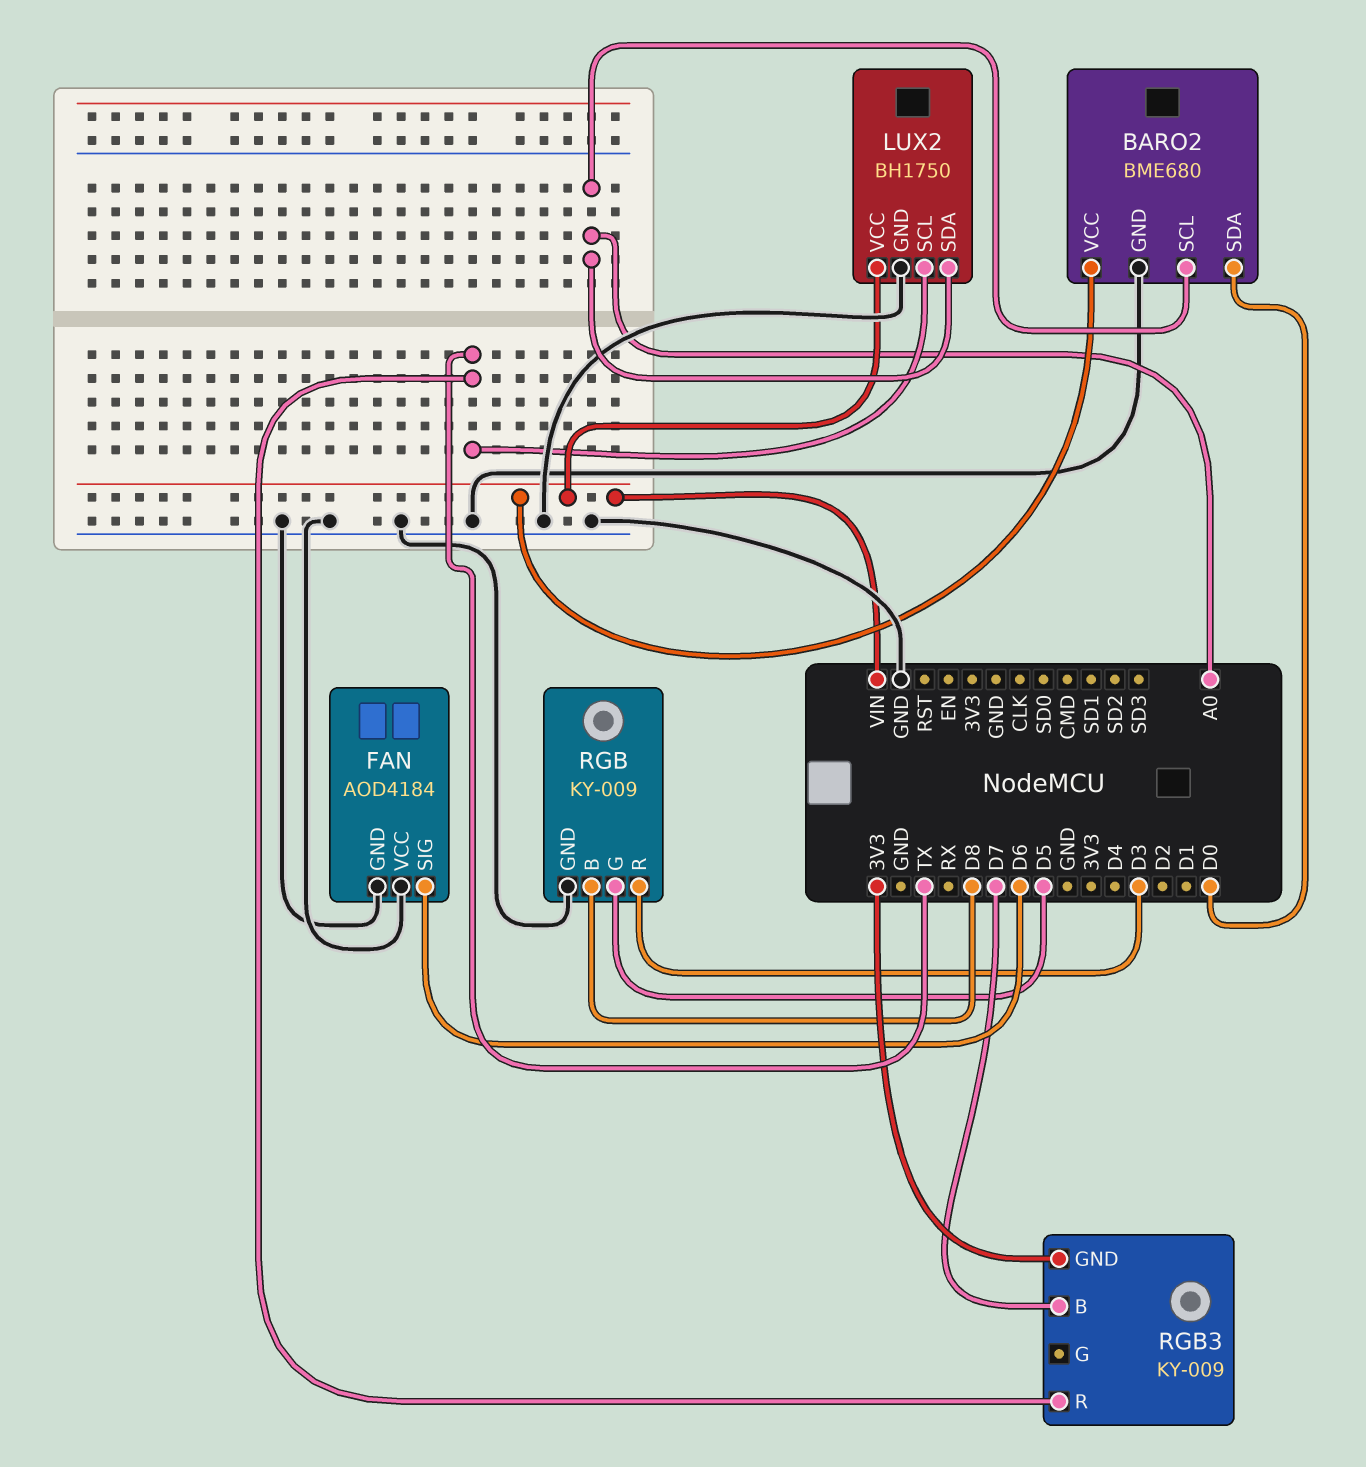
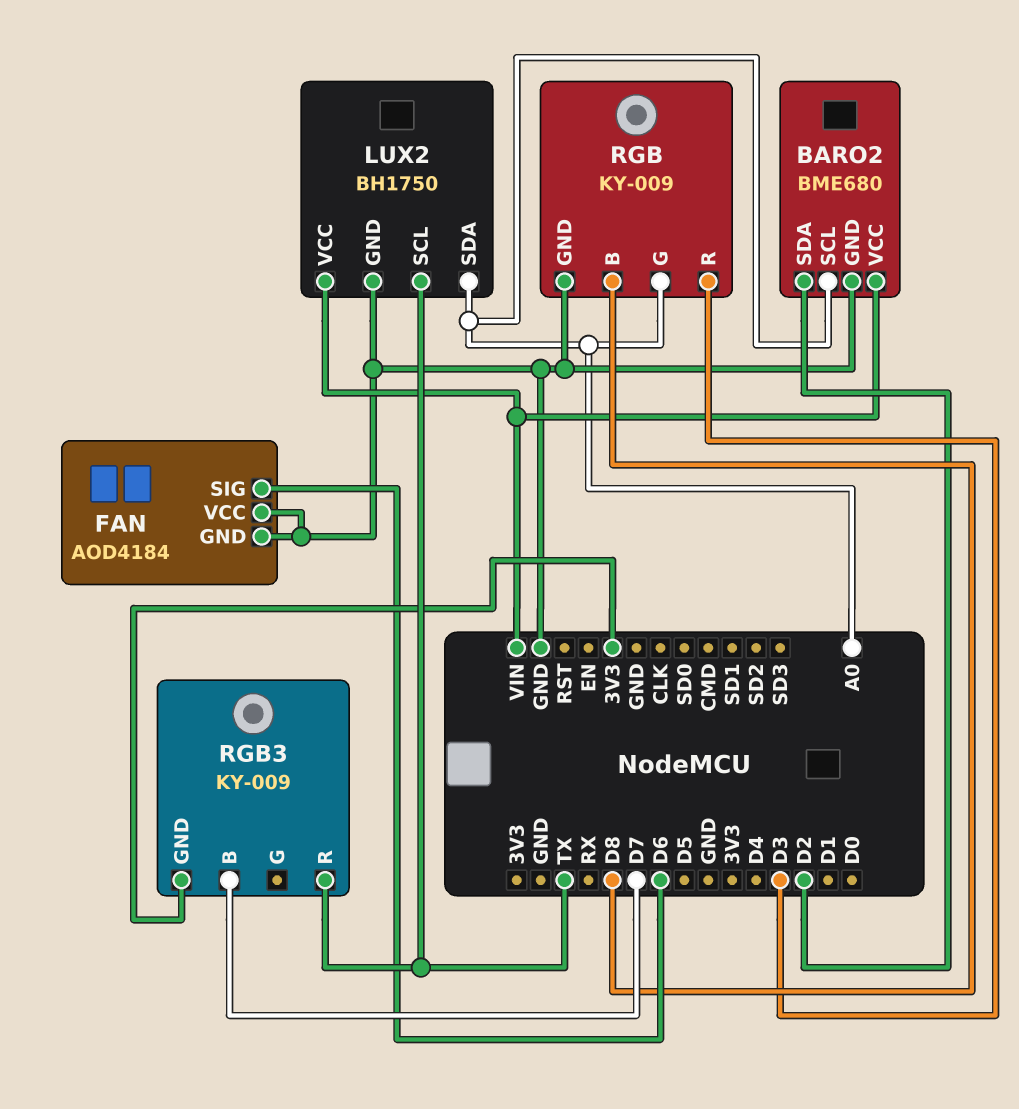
BARO2 pin SDA: D0 -> D2
RGB pin G: D5 -> A0

